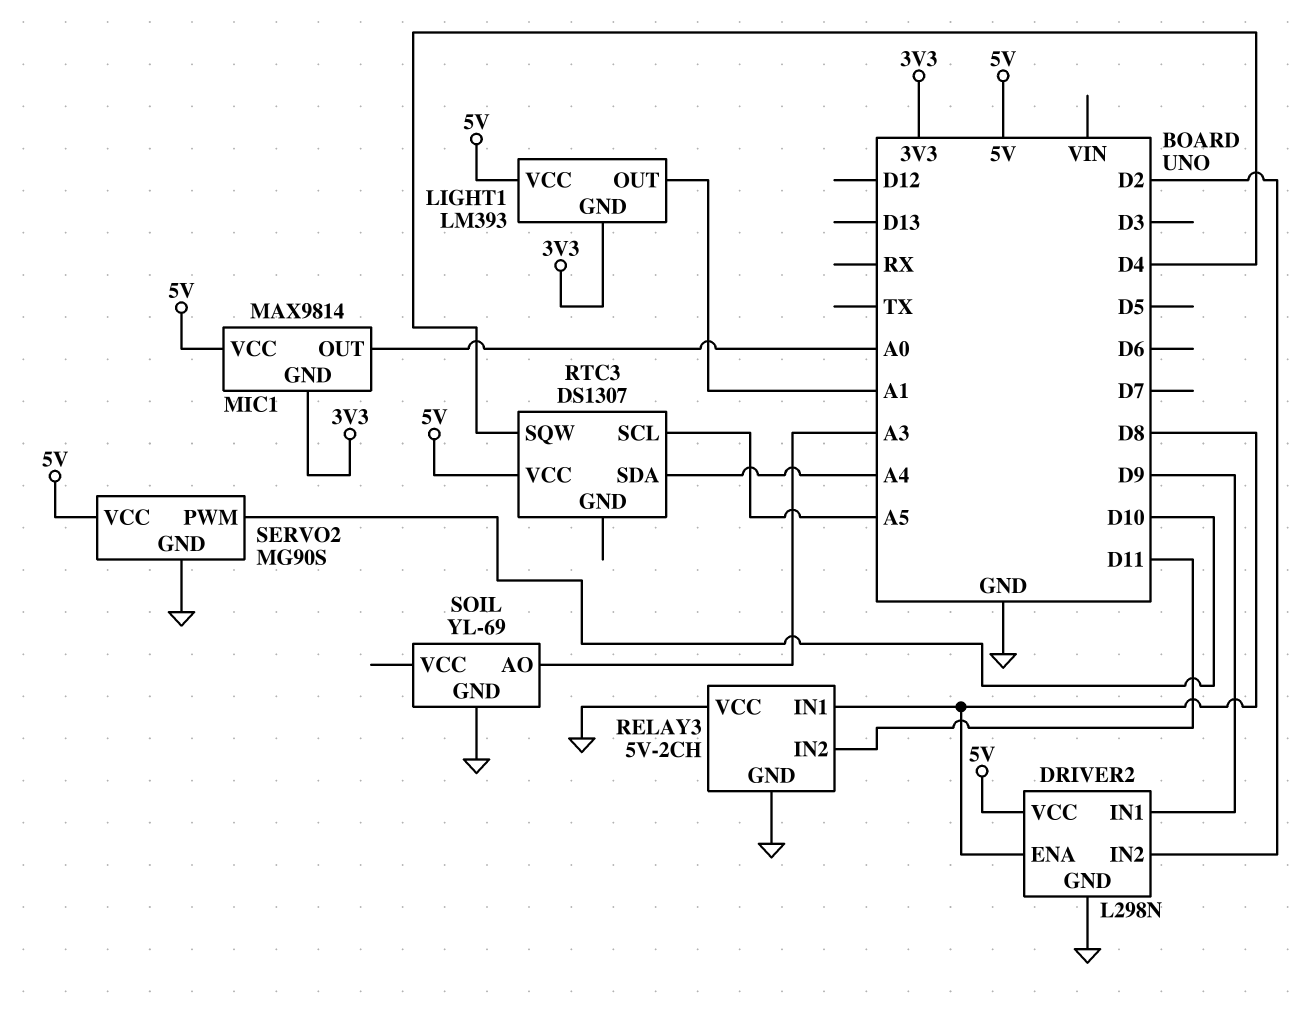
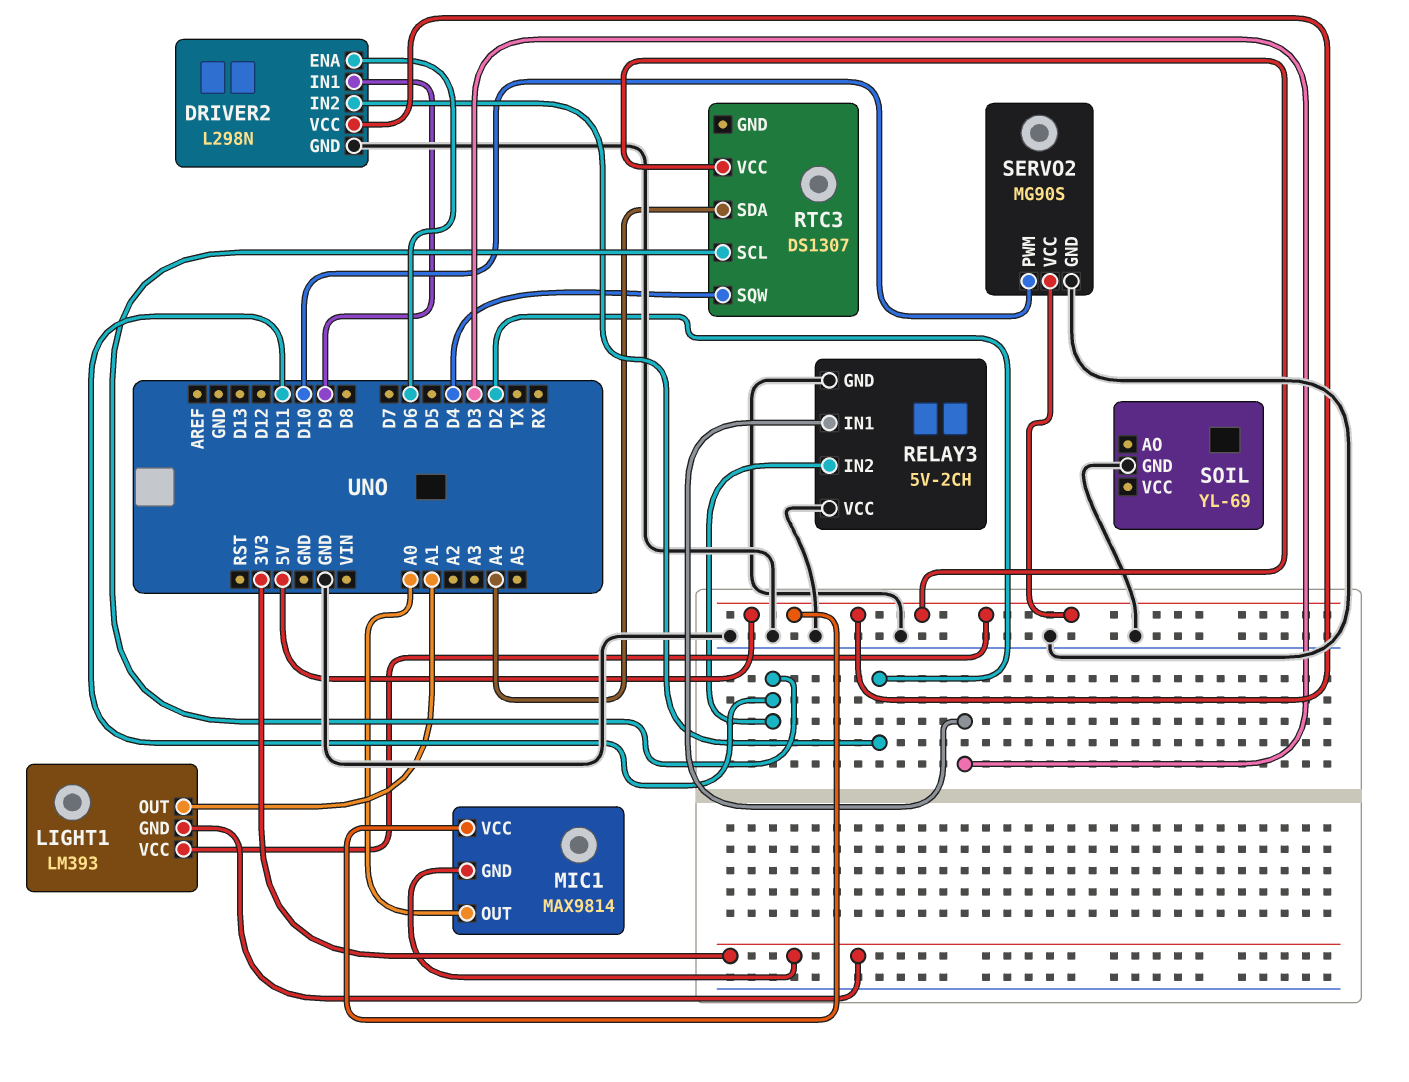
DRIVER2 pin ENA: D8 -> D6
RELAY3 pin IN1: D8 -> D3
RTC3 pin SCL: A5 -> D11
SOIL pin AO: A3 -> none

